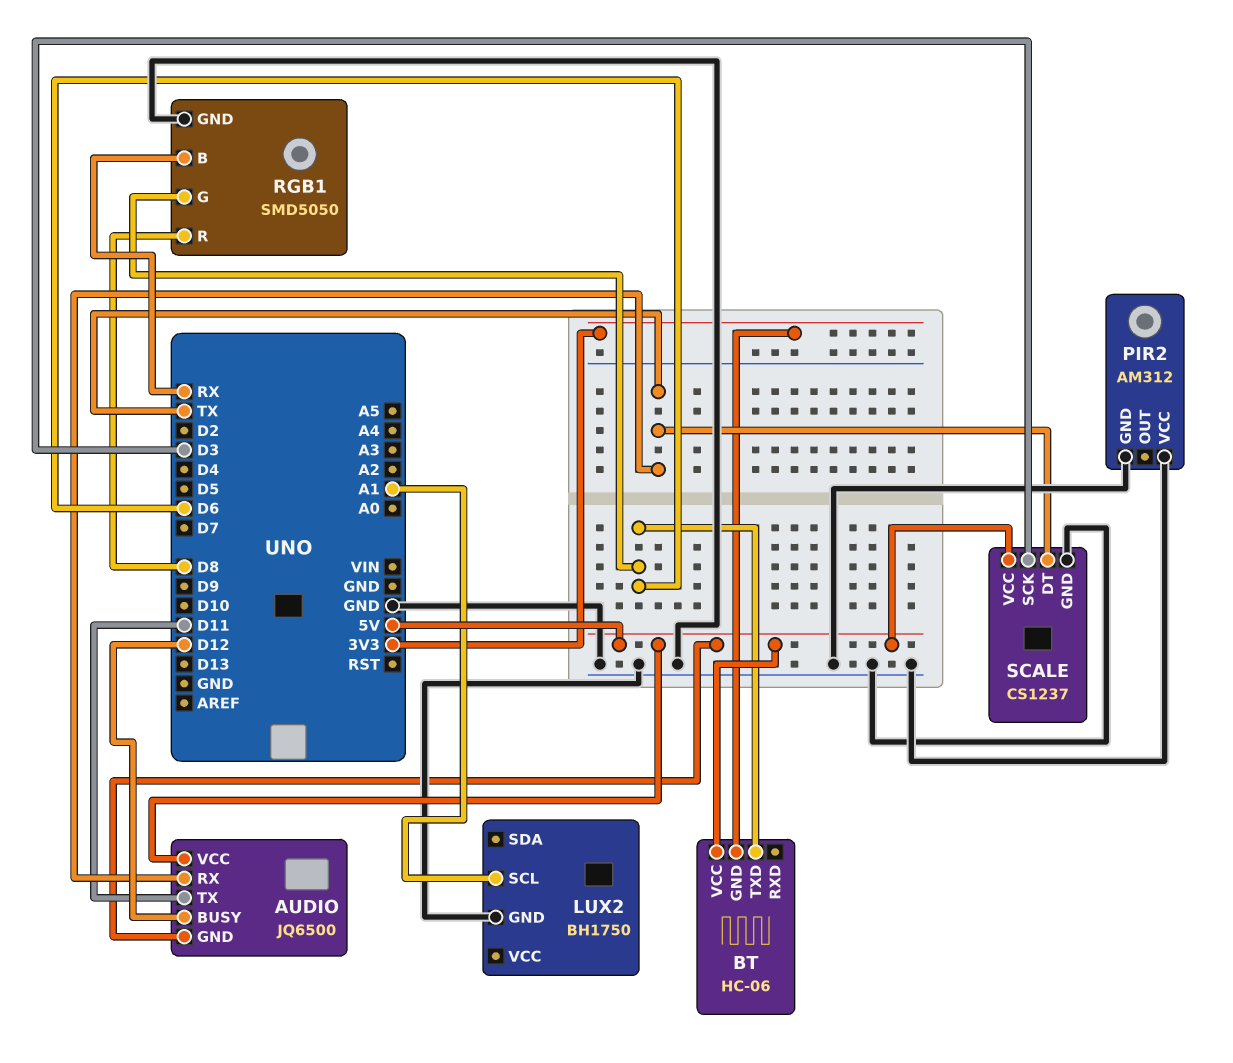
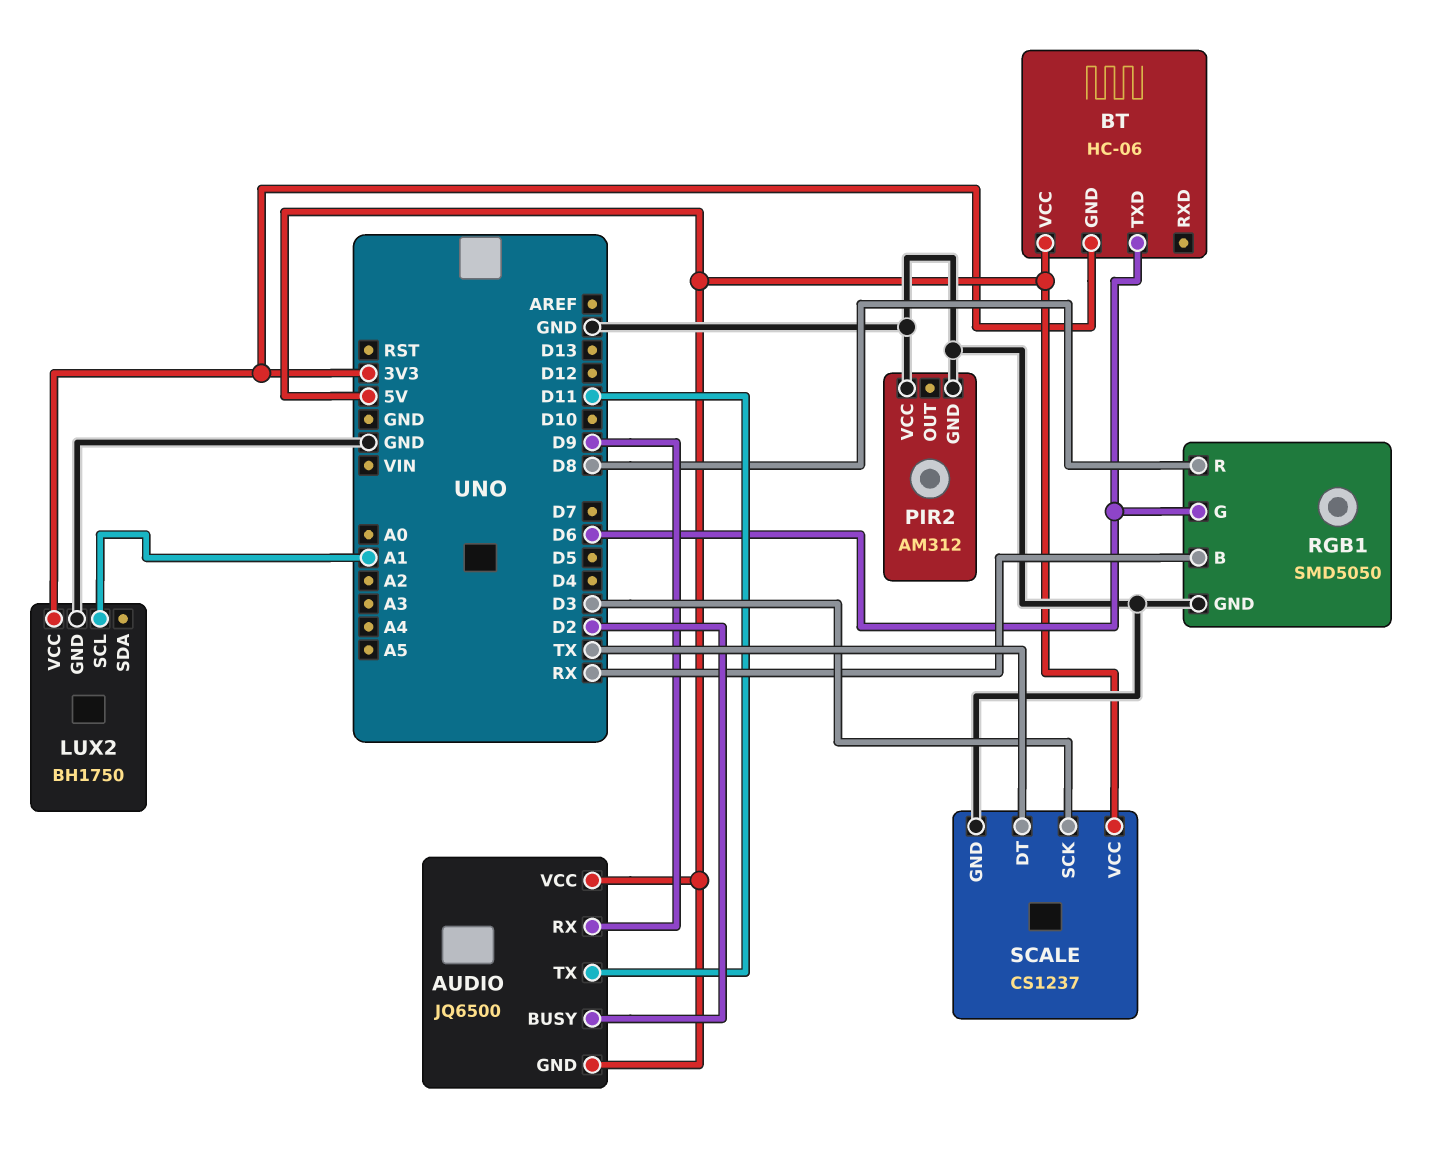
AUDIO pin BUSY: D12 -> D2
AUDIO pin RX: TX -> D9
LUX2 pin VCC: none -> 3V3

